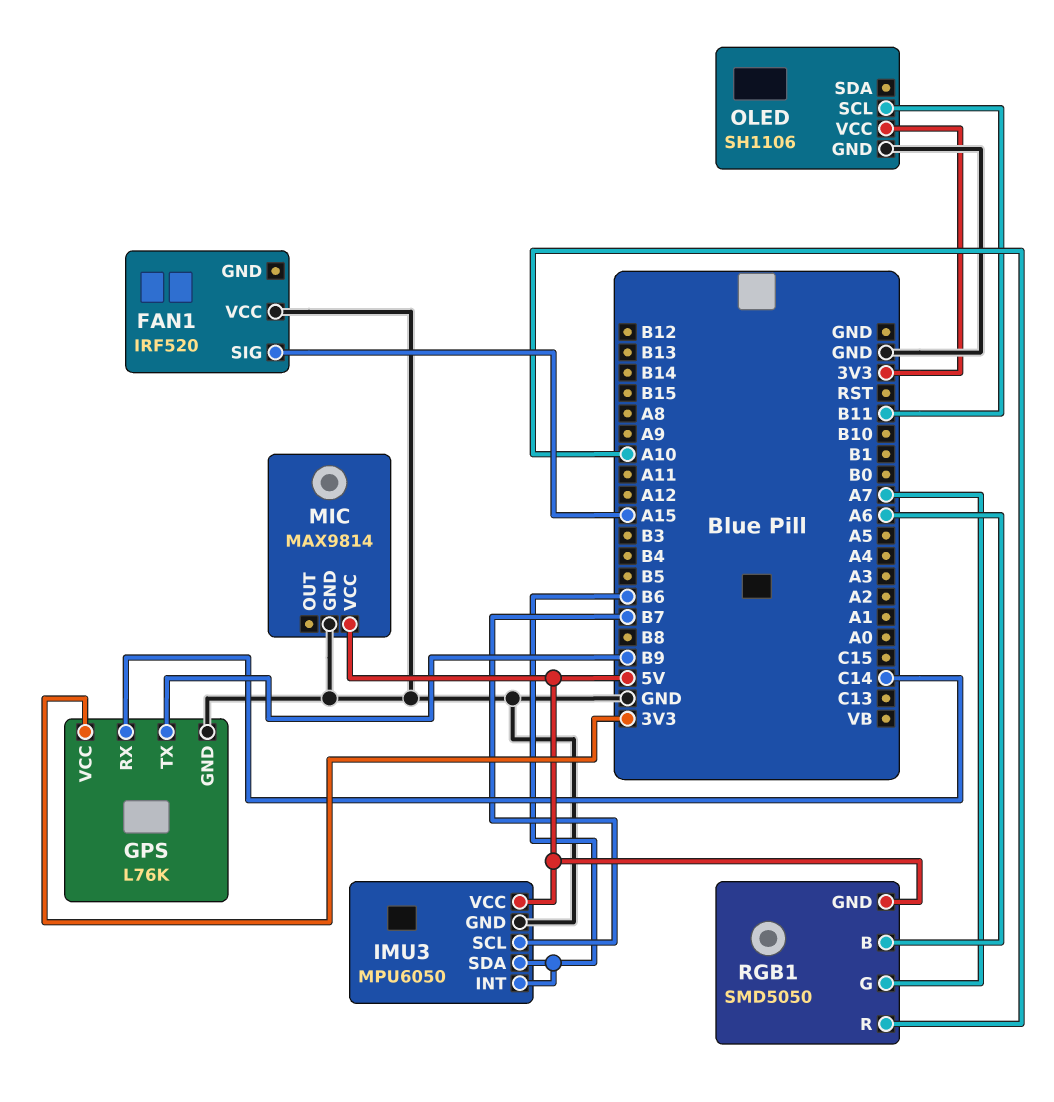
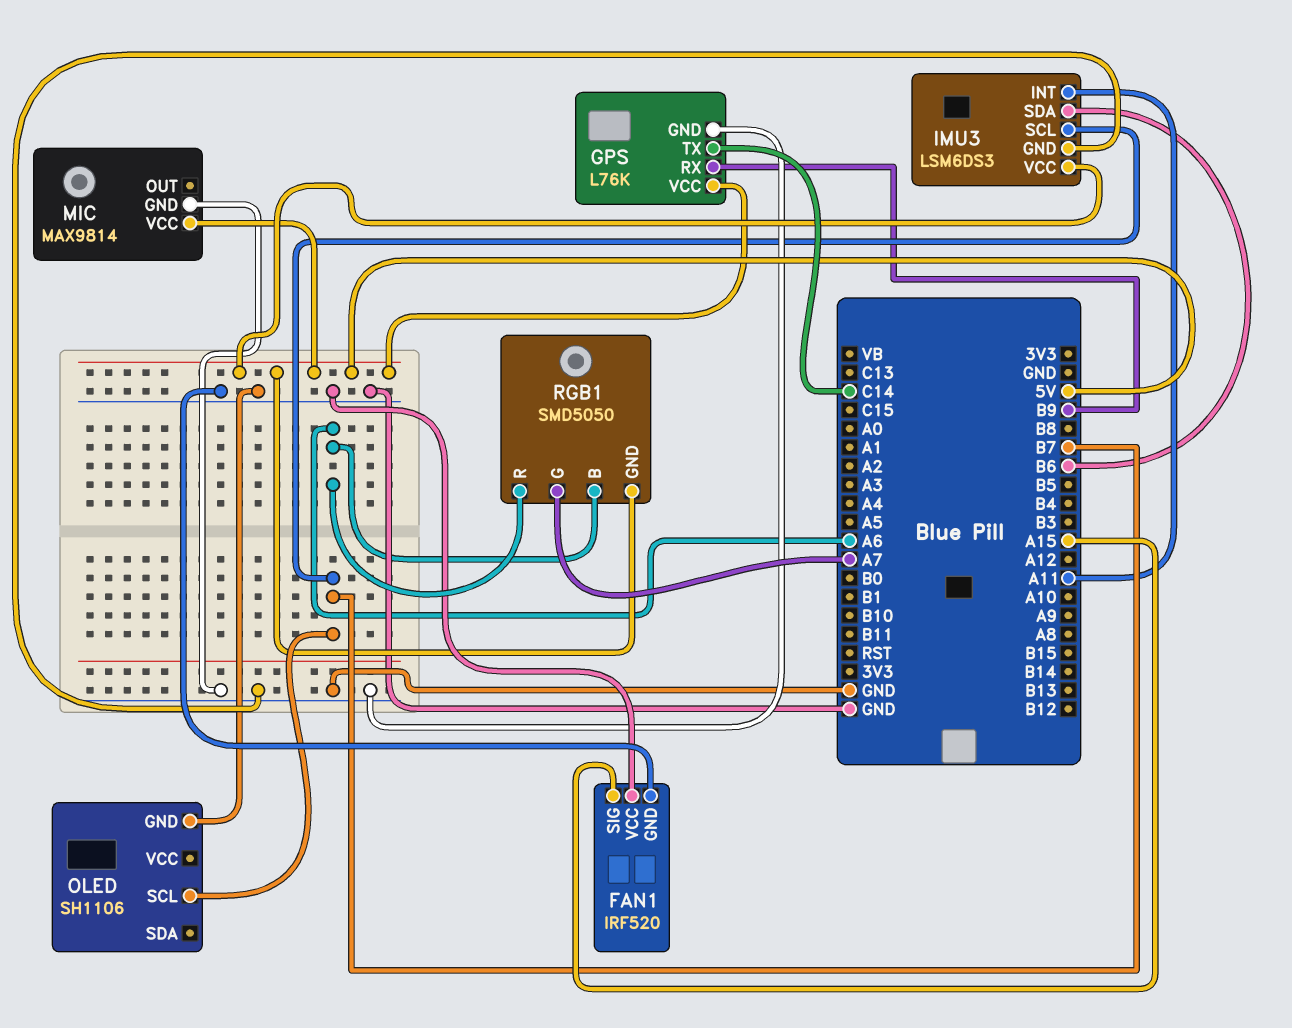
FAN1 pin GND: none -> GND
GPS pin RX: C14 -> B9
GPS pin TX: B9 -> C14
GPS pin VCC: 3V3 -> 5V
IMU3: MPU6050 -> LSM6DS3
IMU3 pin INT: B6 -> A11
OLED pin SCL: B11 -> B7
OLED pin VCC: 3V3 -> none
RGB1 pin R: A10 -> A6

